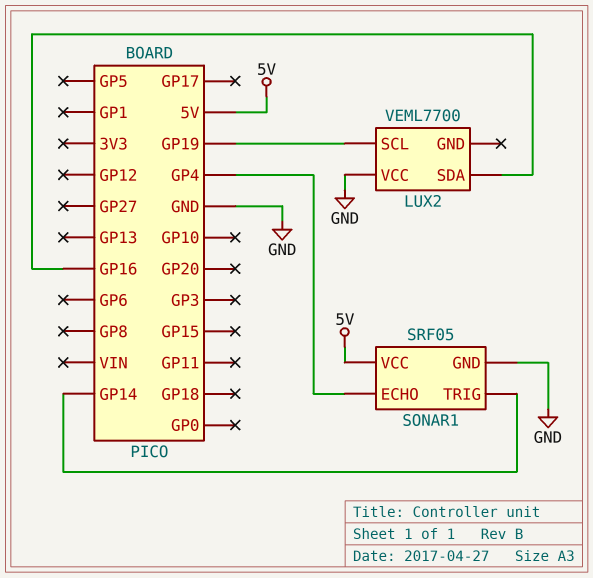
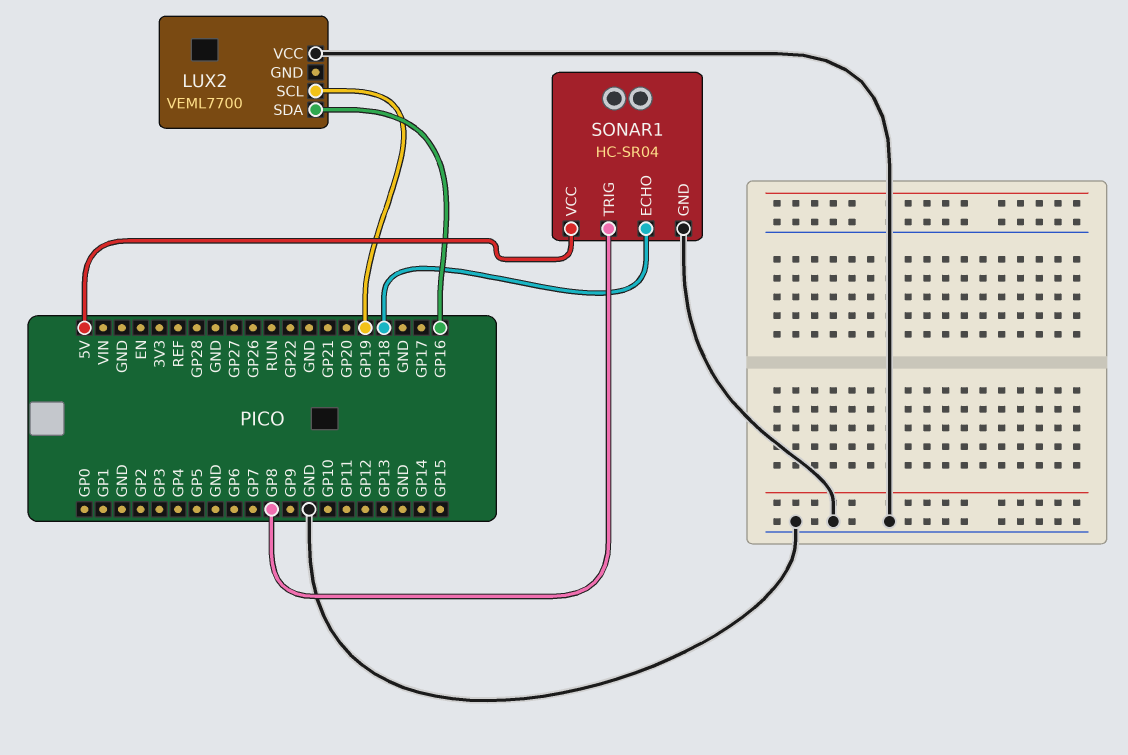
SONAR1: SRF05 -> HC-SR04
SONAR1 pin ECHO: GP4 -> GP18
SONAR1 pin TRIG: GP14 -> GP8

